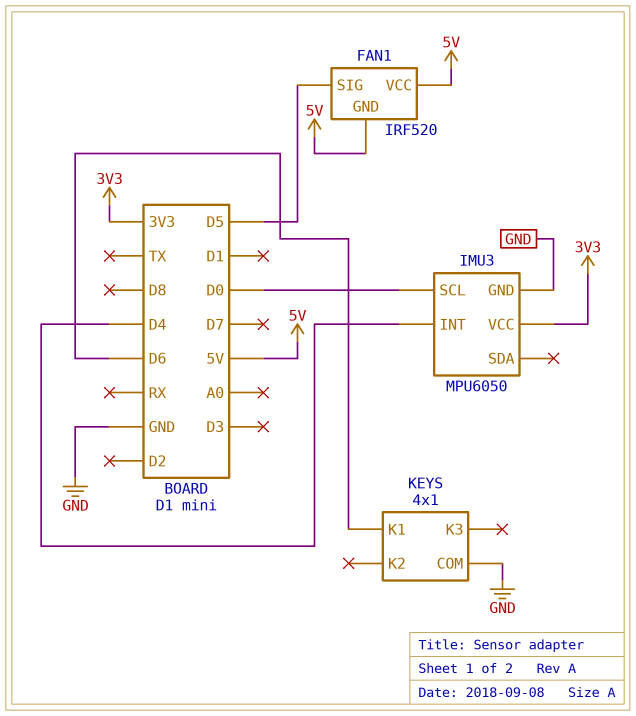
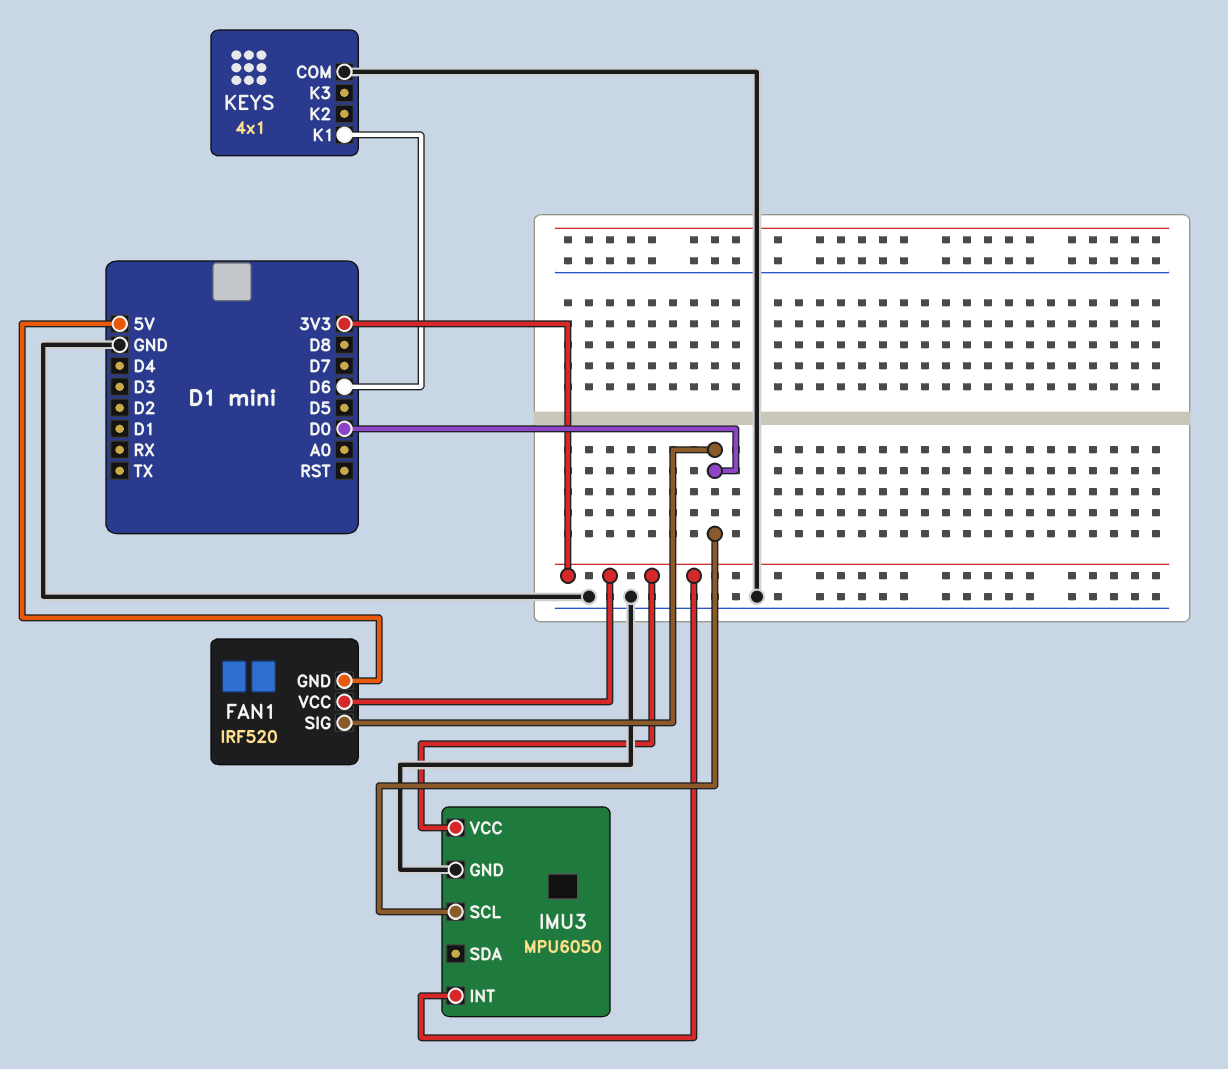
FAN1 pin SIG: D5 -> D0
FAN1 pin VCC: 5V -> 3V3
IMU3 pin INT: D4 -> 3V3

